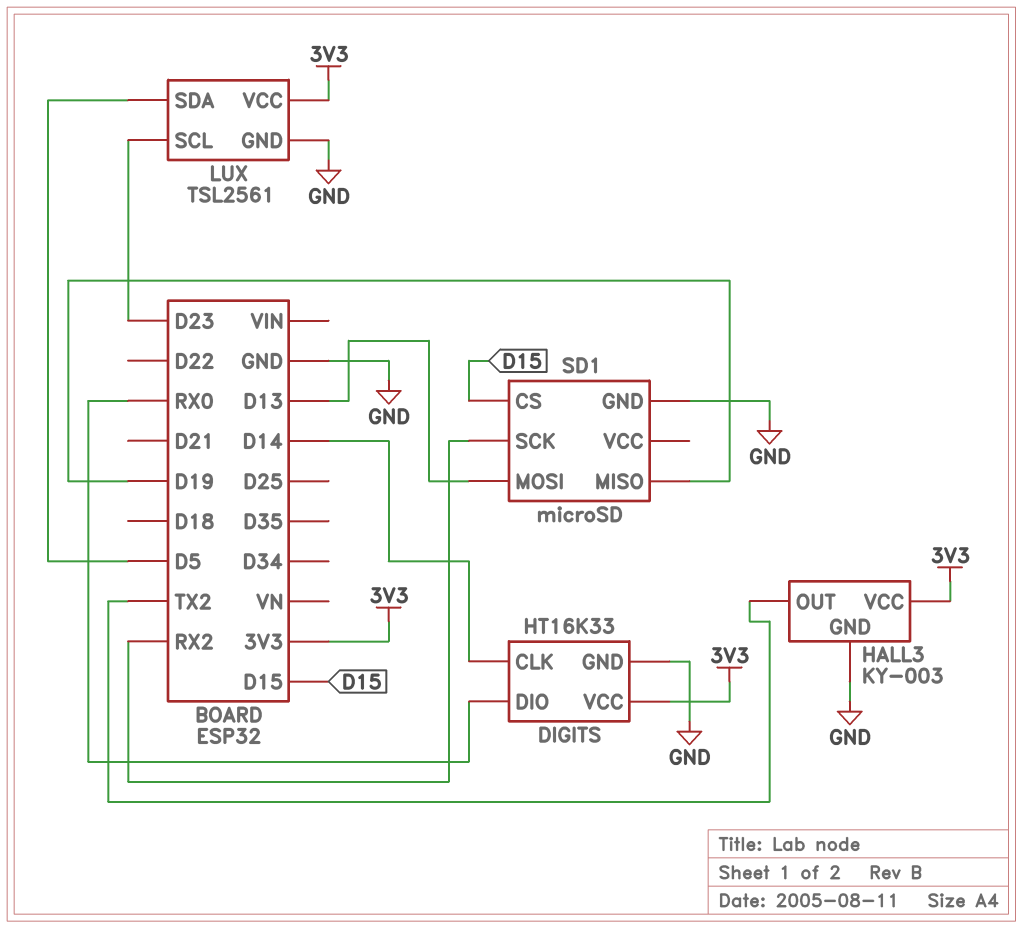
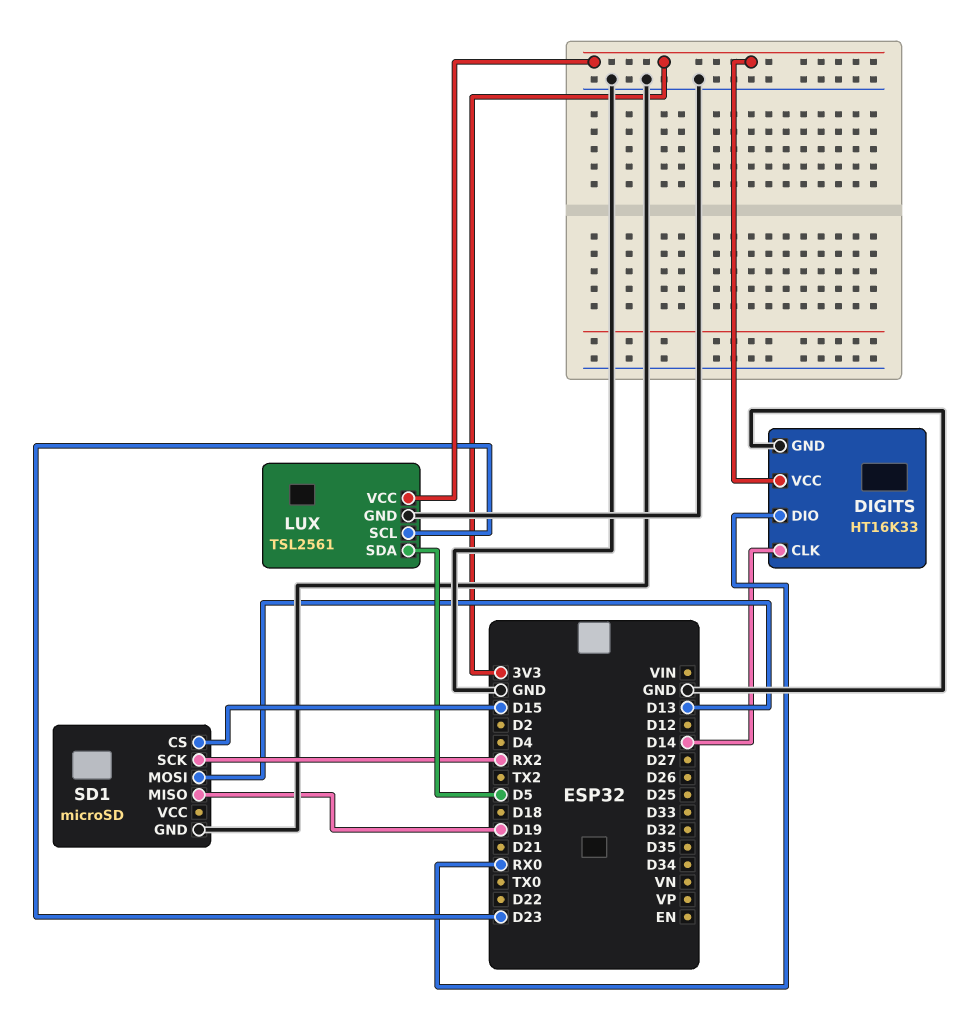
HALL3: KY-003 -> none
HALL3 pin GND: GND -> none
HALL3 pin OUT: TX2 -> none
HALL3 pin VCC: 3V3 -> none

